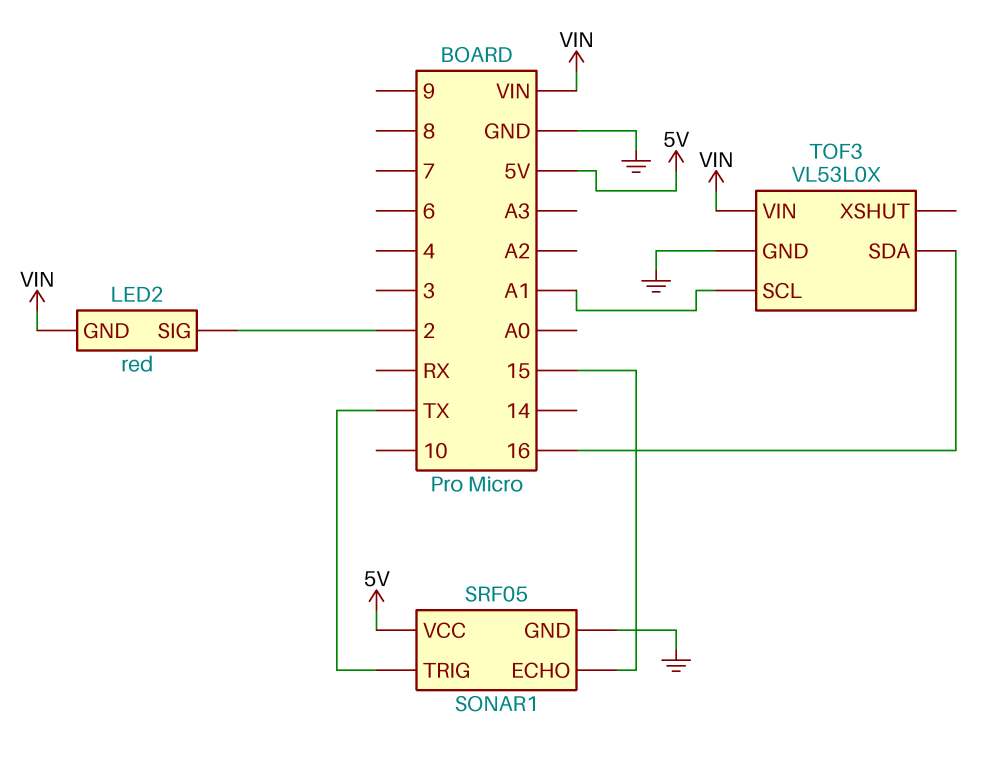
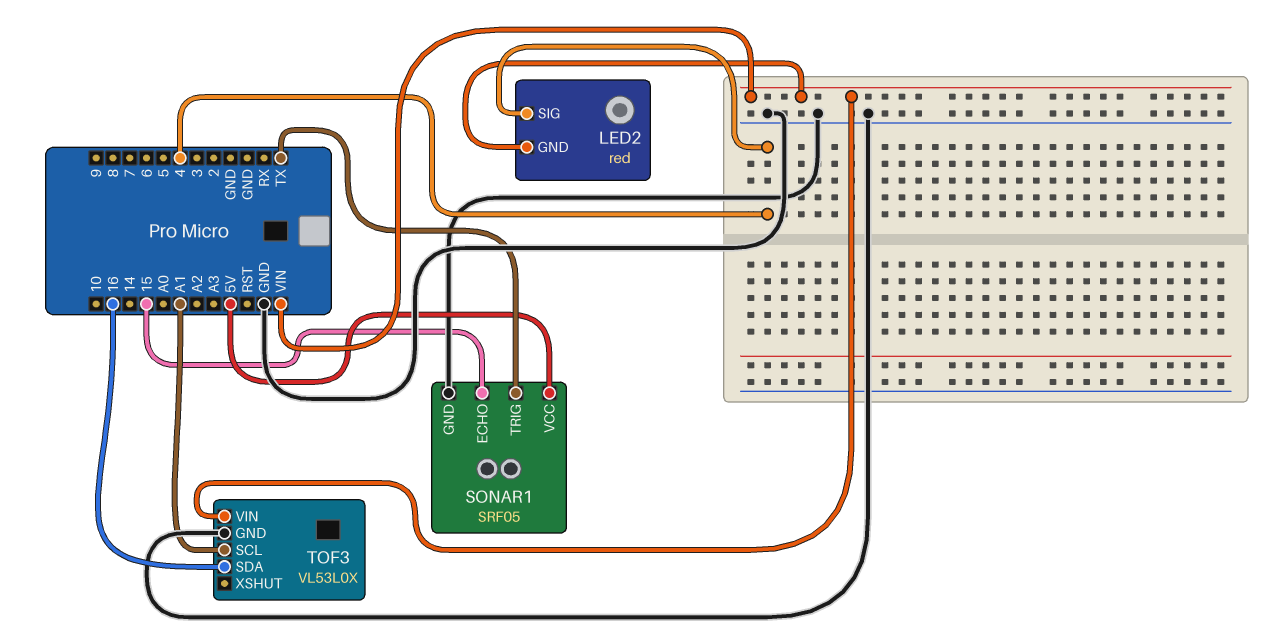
LED2 pin SIG: 2 -> 4

